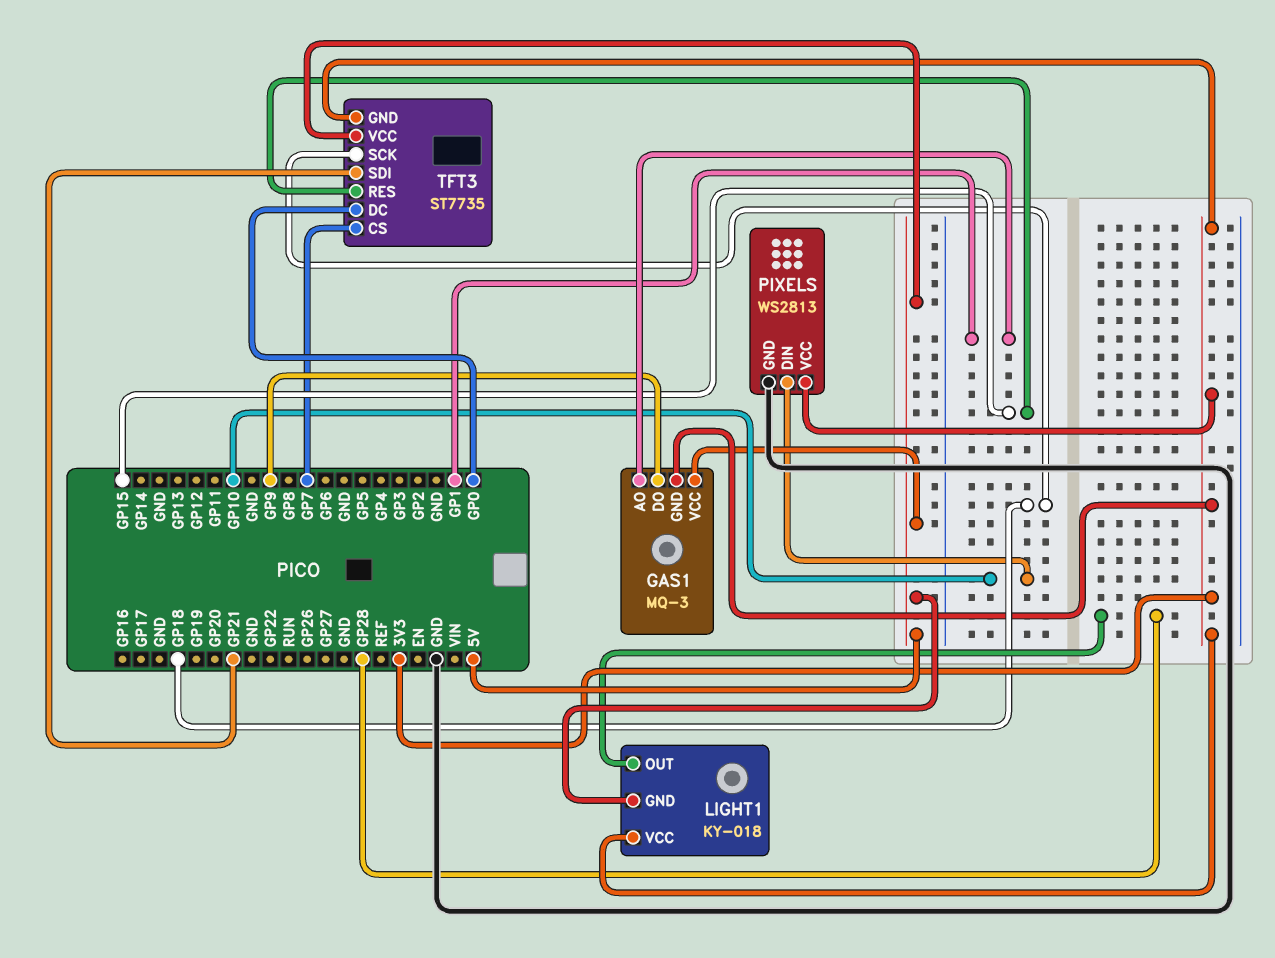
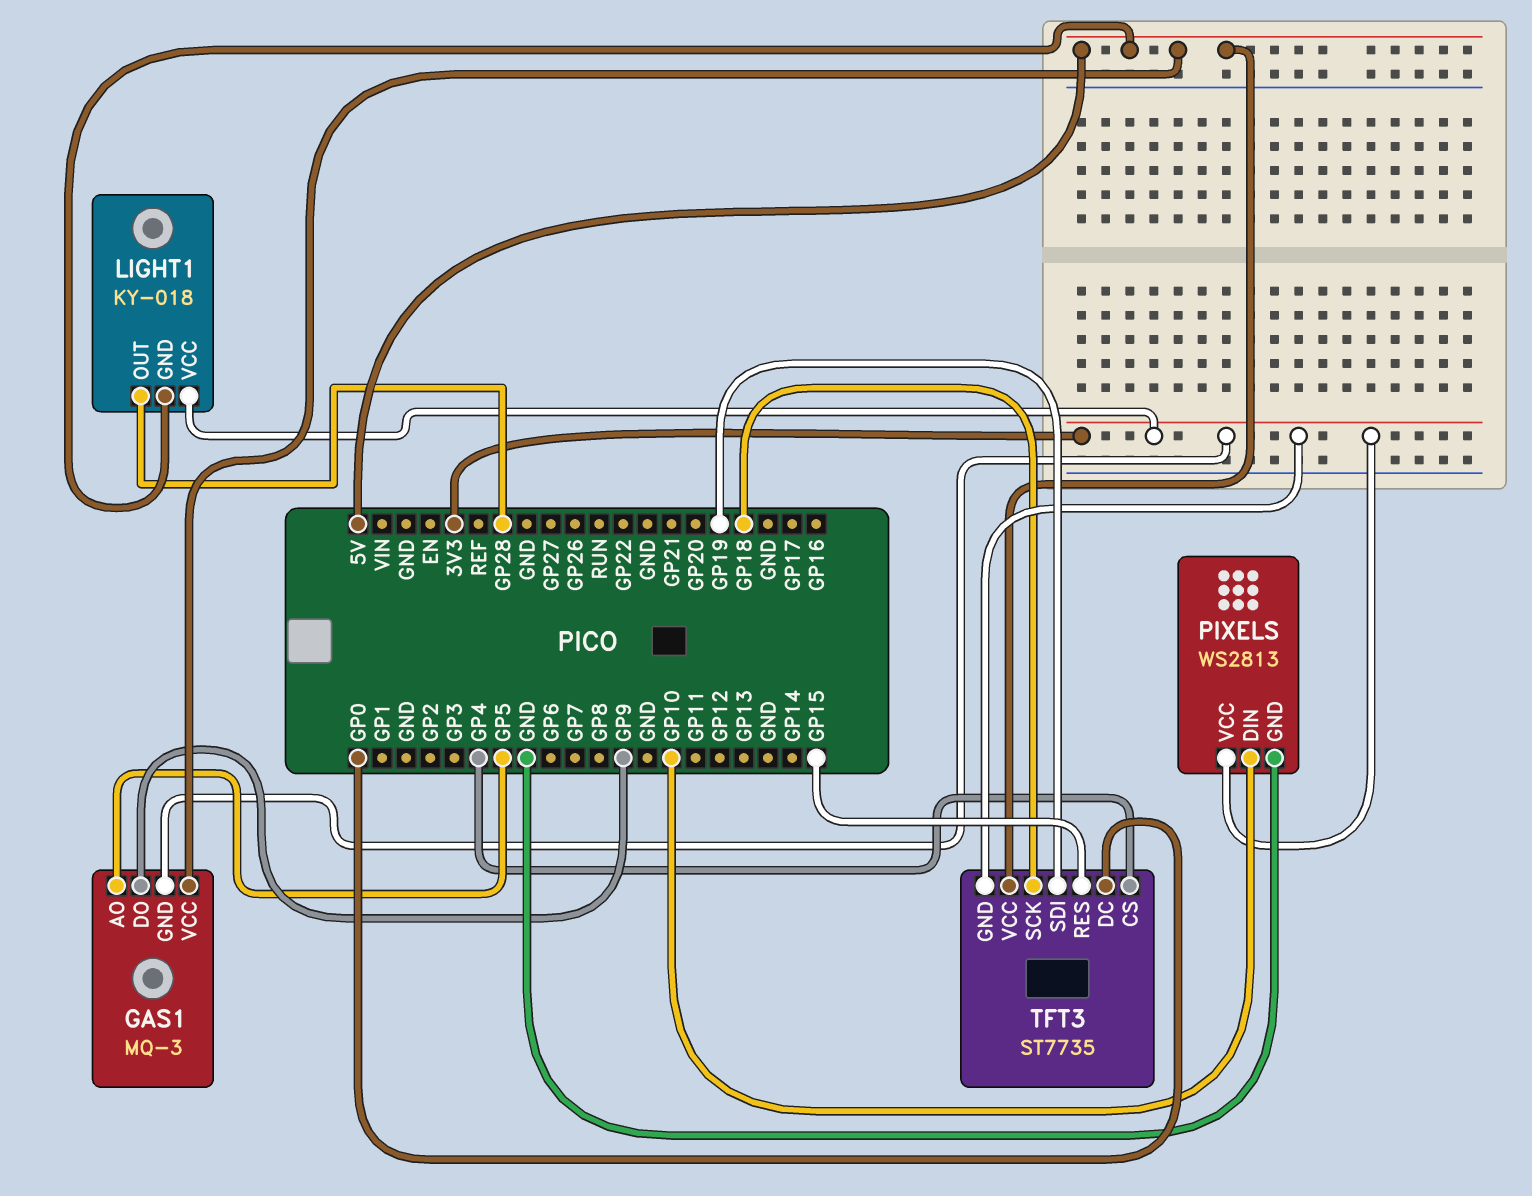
GAS1 pin AO: GP1 -> GP5
TFT3 pin CS: GP7 -> GP4
TFT3 pin SDI: GP21 -> GP19

